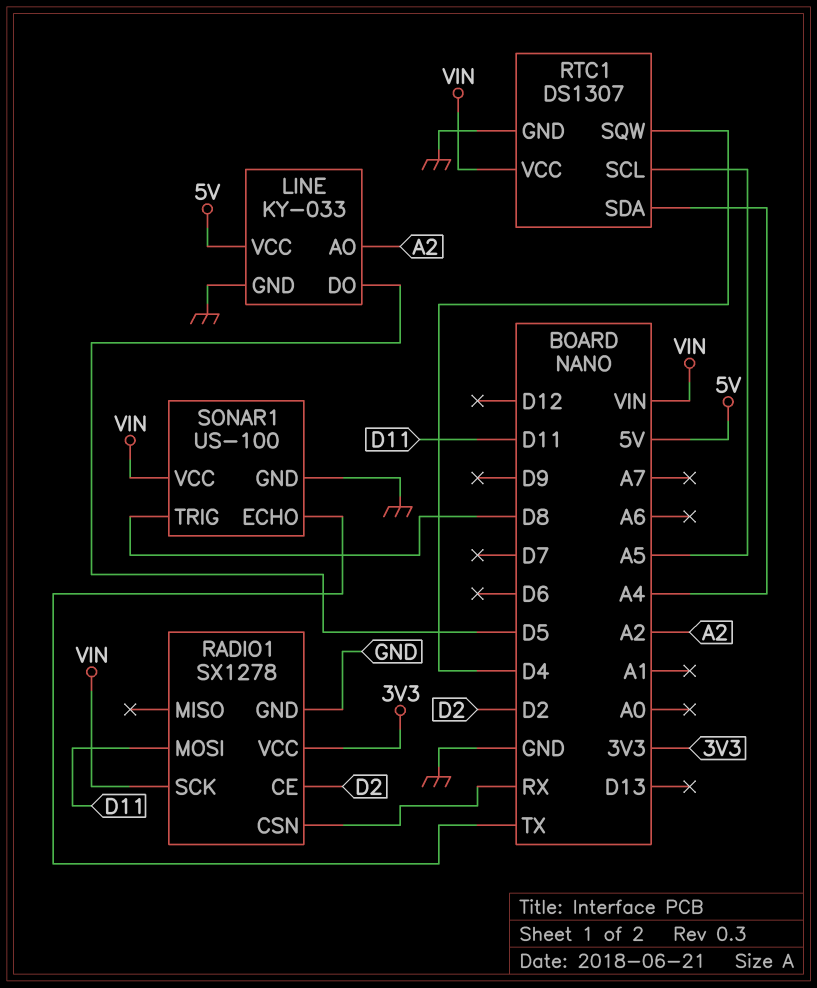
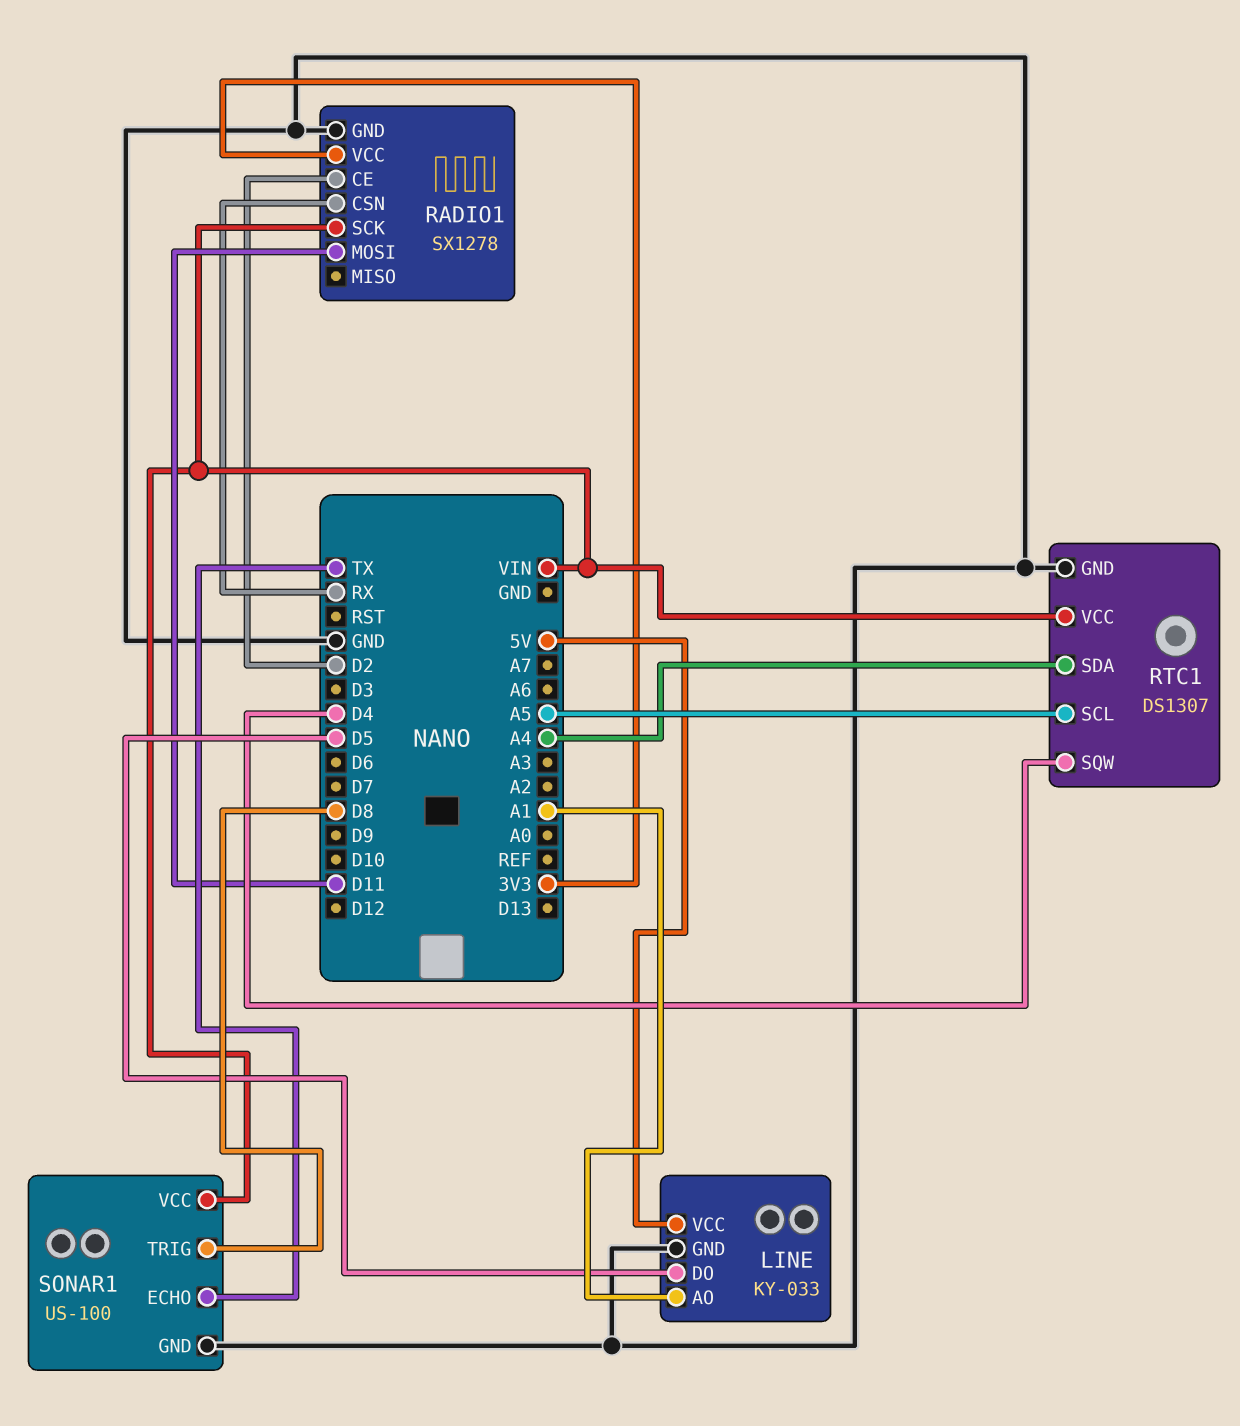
LINE pin AO: A2 -> A1

